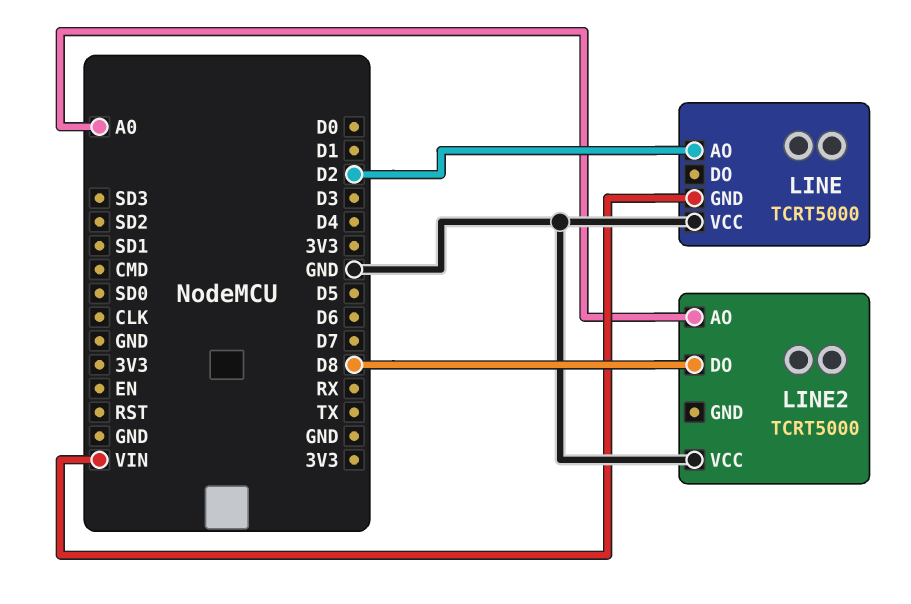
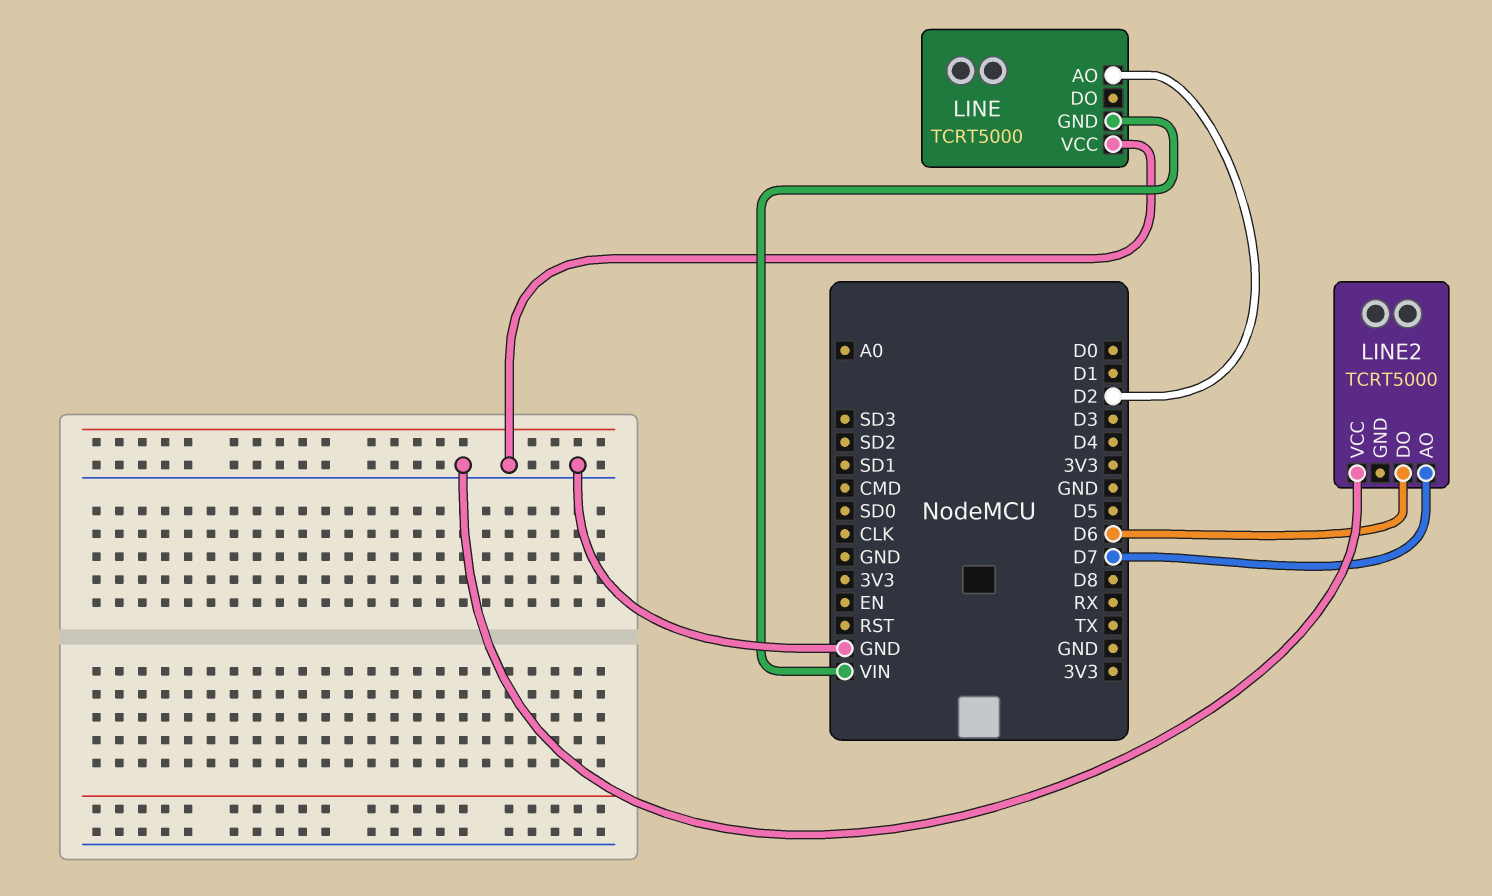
LINE2 pin AO: A0 -> D7
LINE2 pin DO: D8 -> D6

